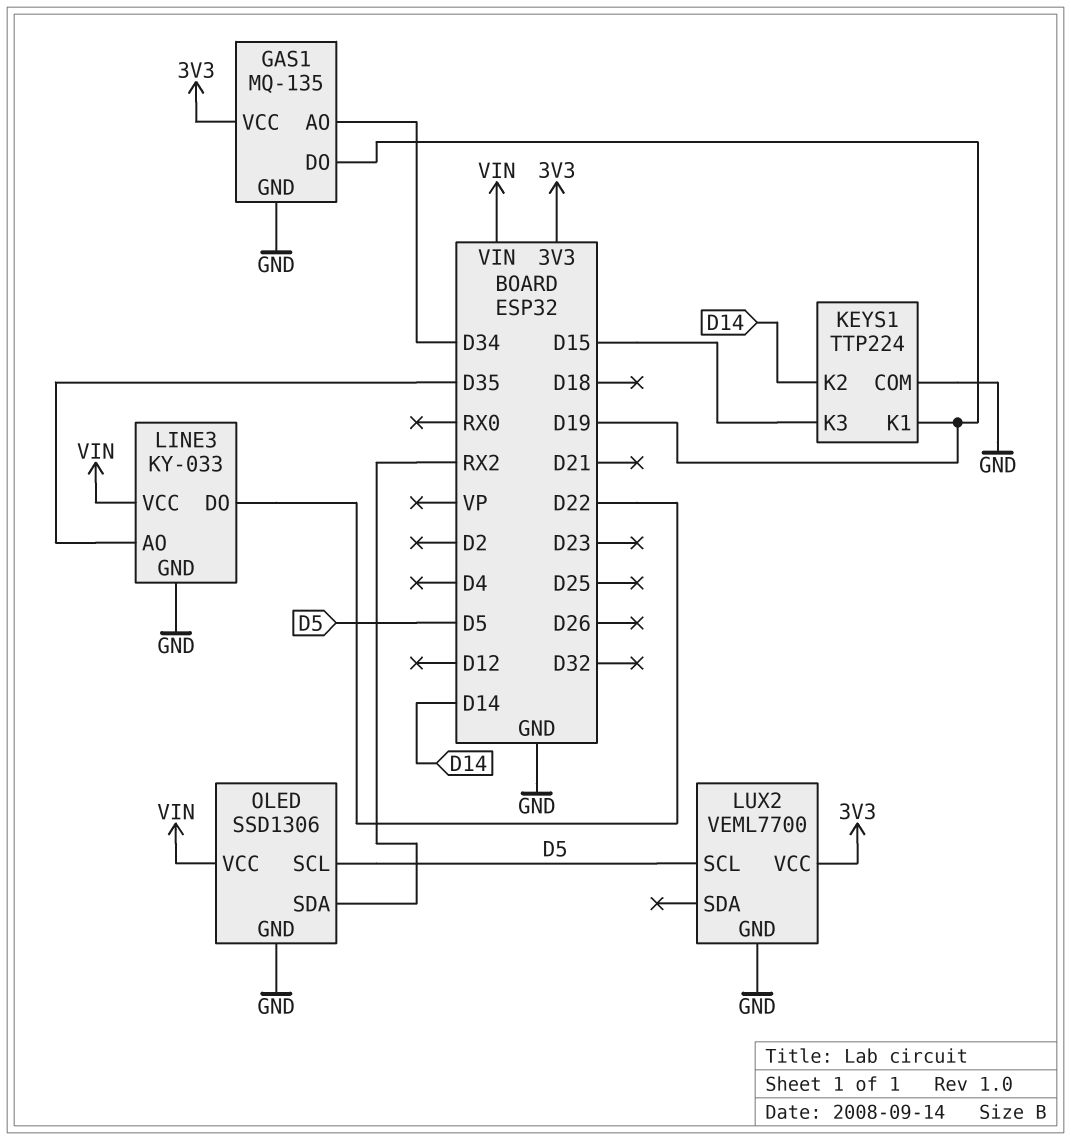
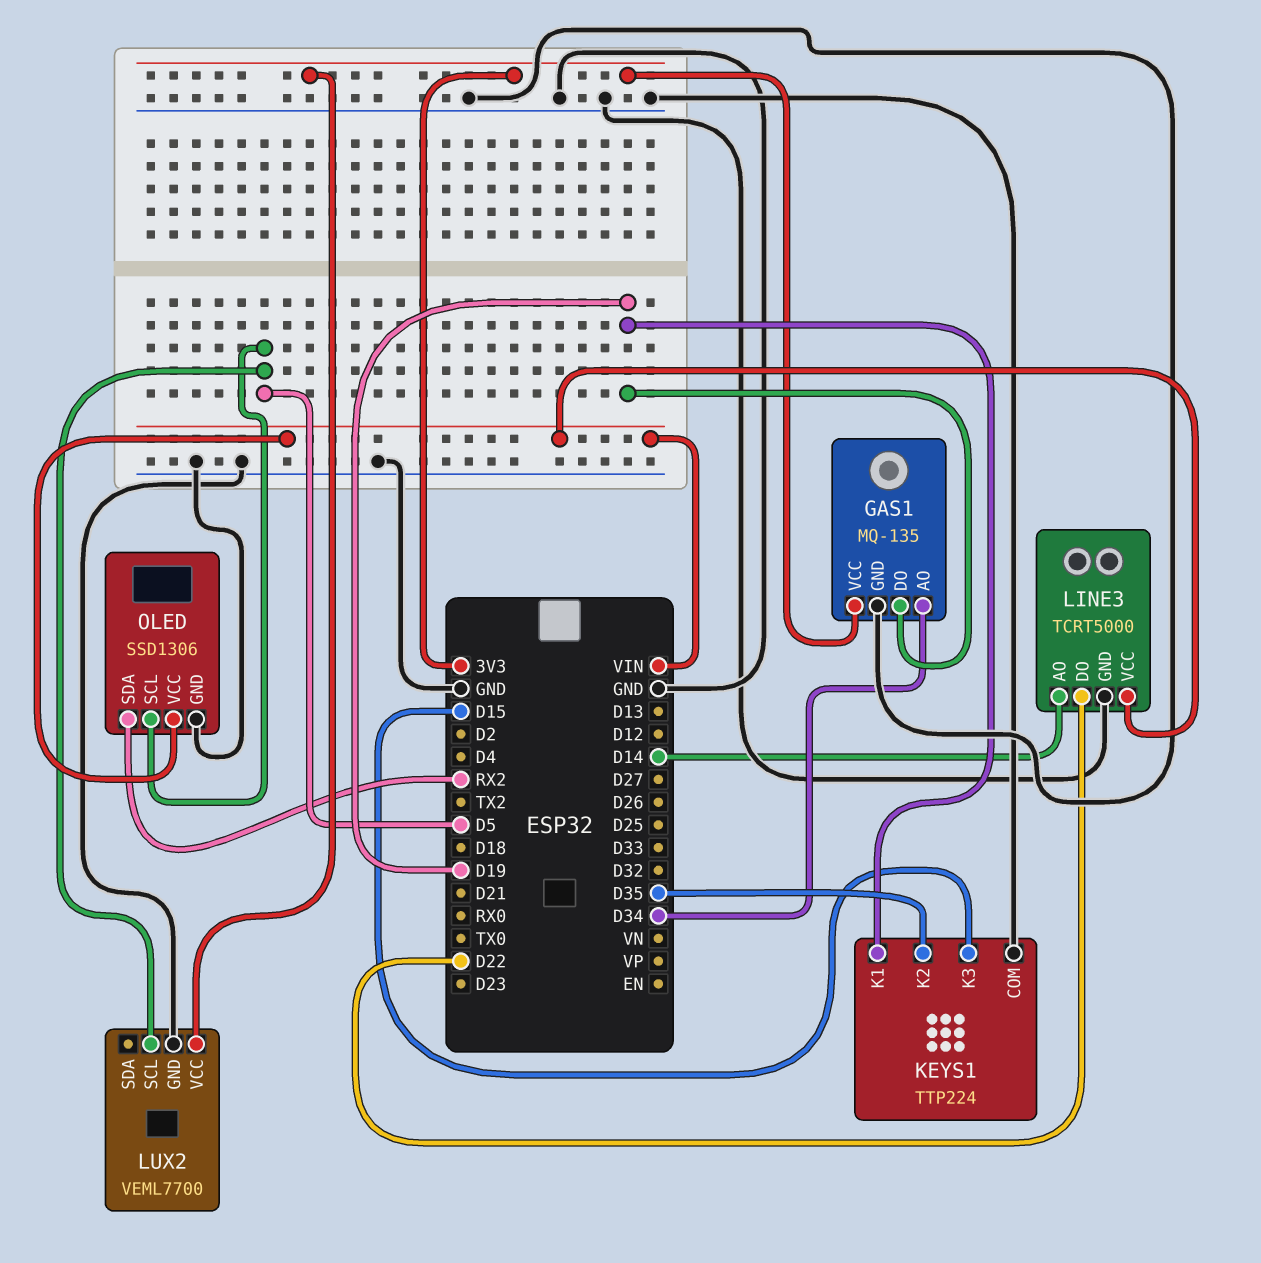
KEYS1 pin K2: D14 -> D35
LINE3: KY-033 -> TCRT5000
LINE3 pin AO: D35 -> D14

